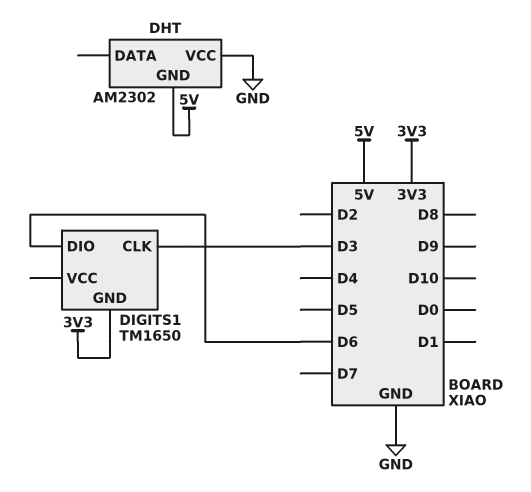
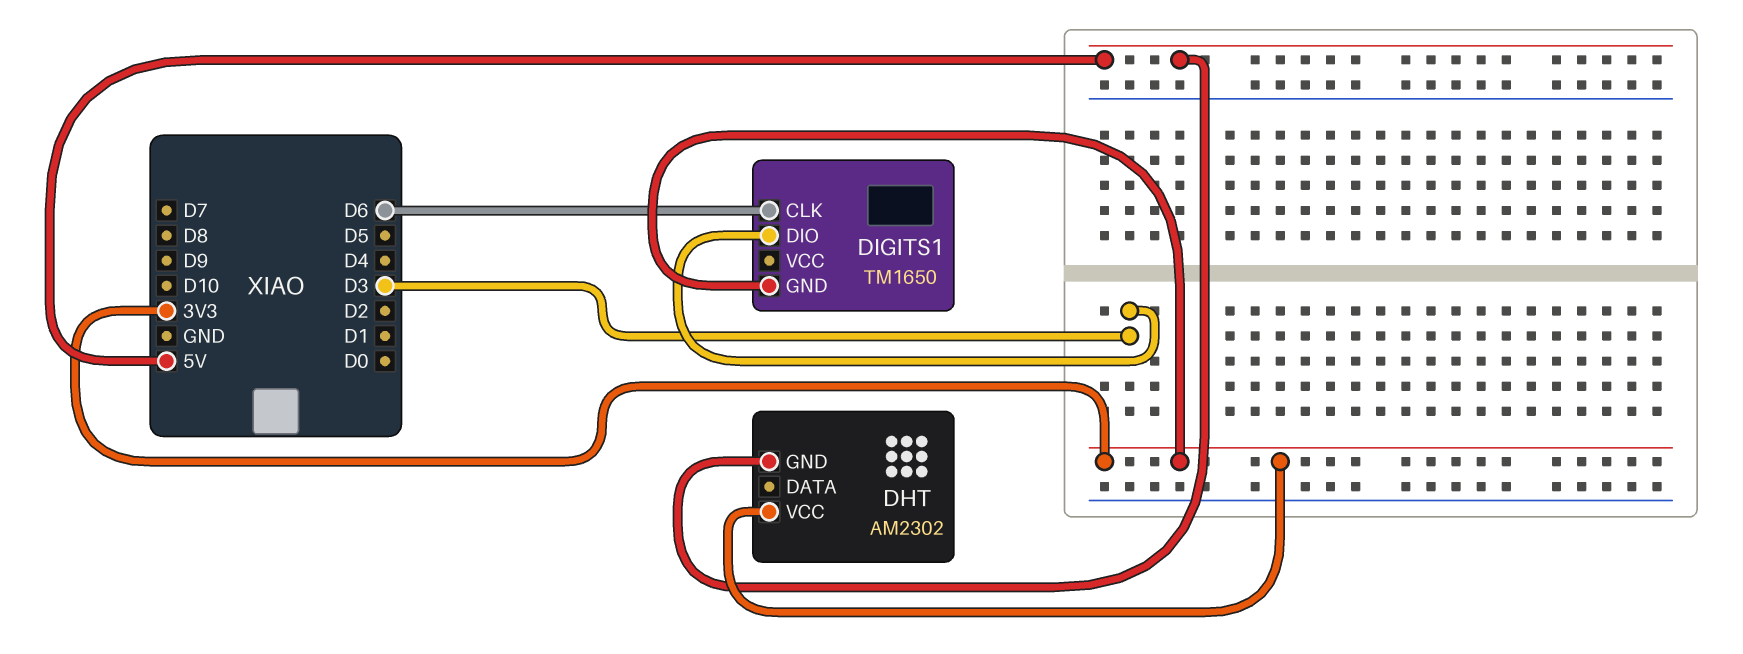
DHT pin VCC: GND -> 3V3
DIGITS1 pin CLK: D3 -> D6
DIGITS1 pin DIO: D6 -> D3

